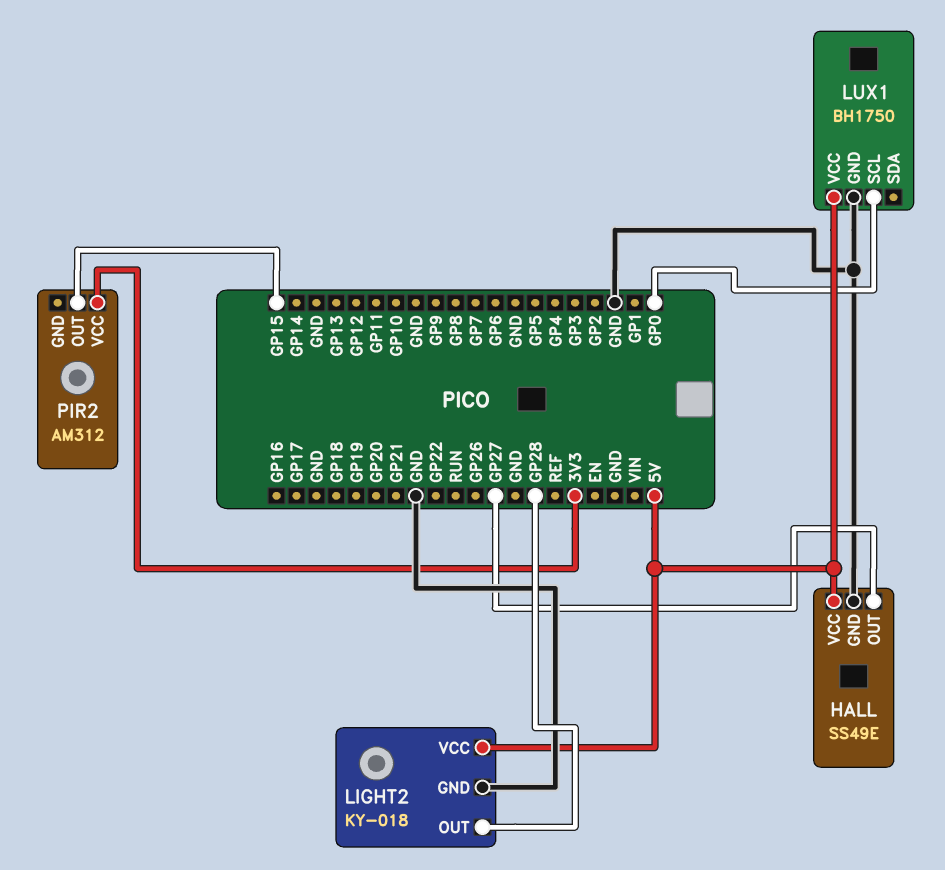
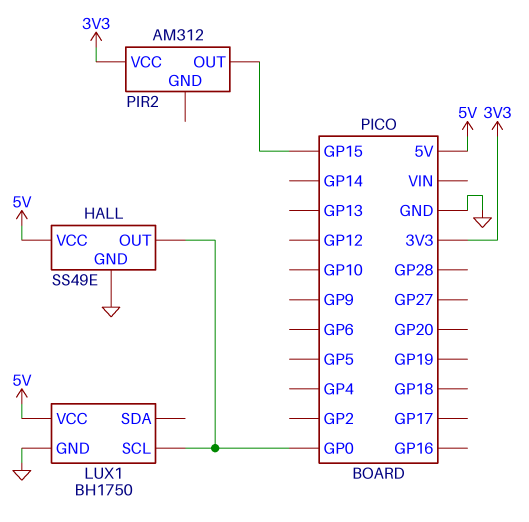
HALL pin OUT: GP27 -> GP0
LIGHT2: KY-018 -> none
LIGHT2 pin GND: GND -> none
LIGHT2 pin OUT: GP28 -> none
LIGHT2 pin VCC: 5V -> none

